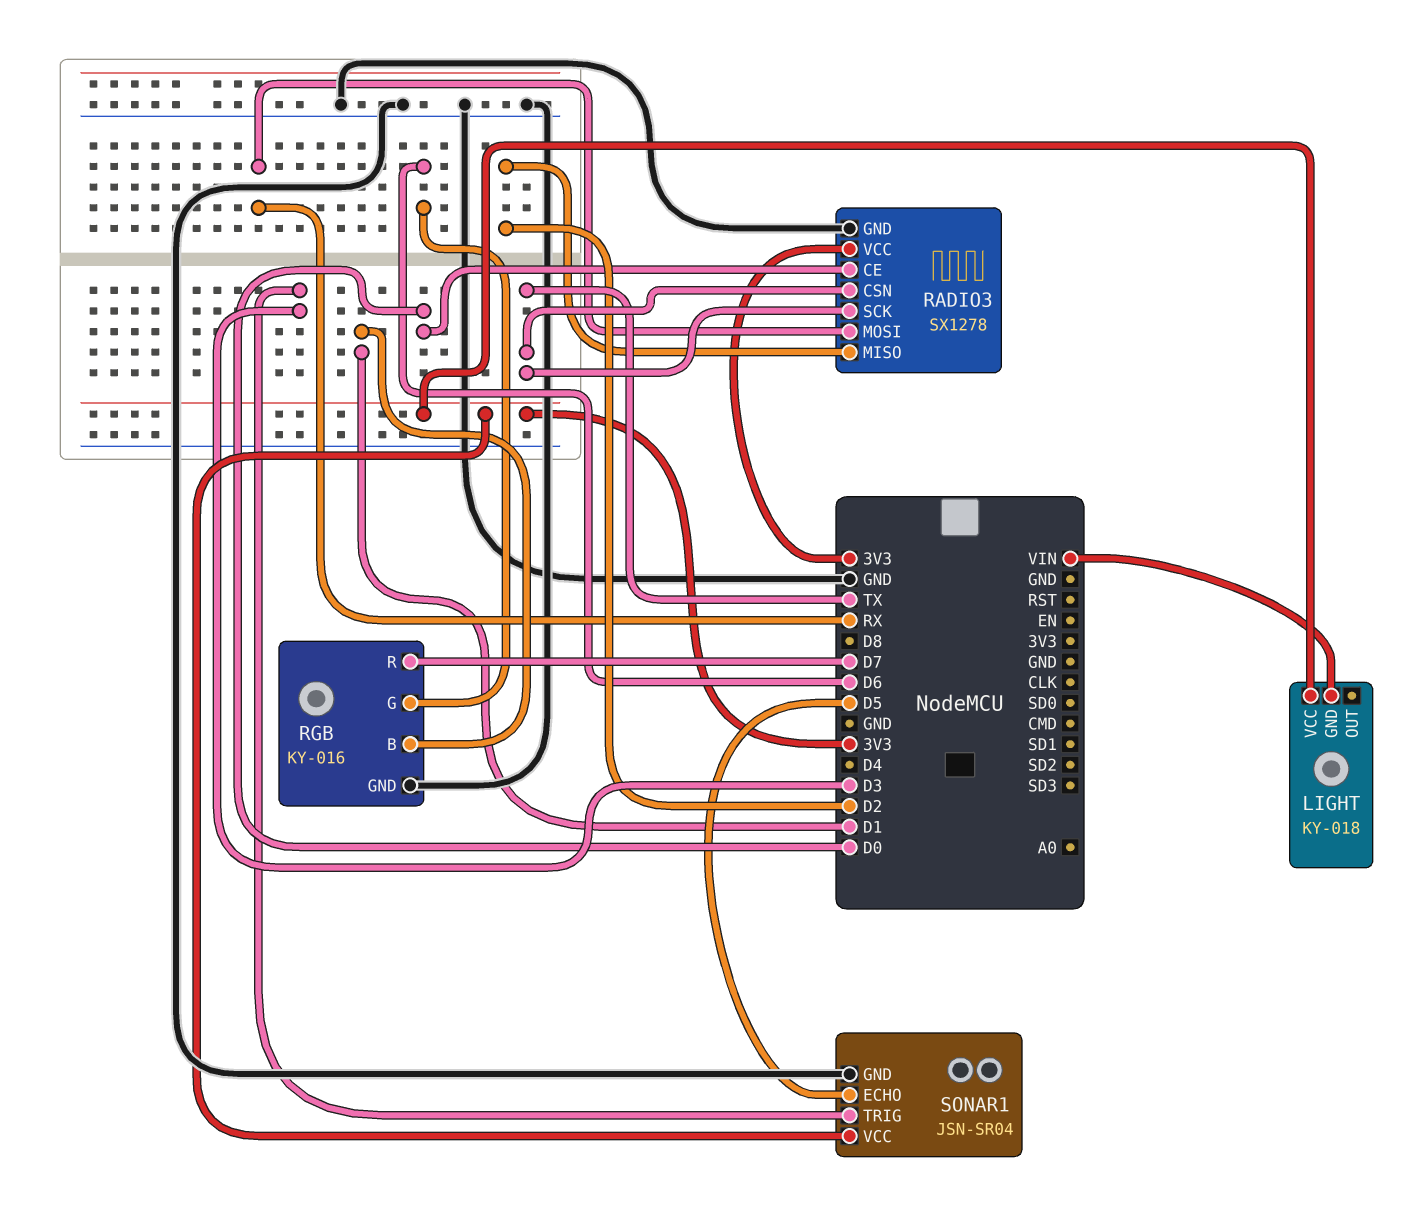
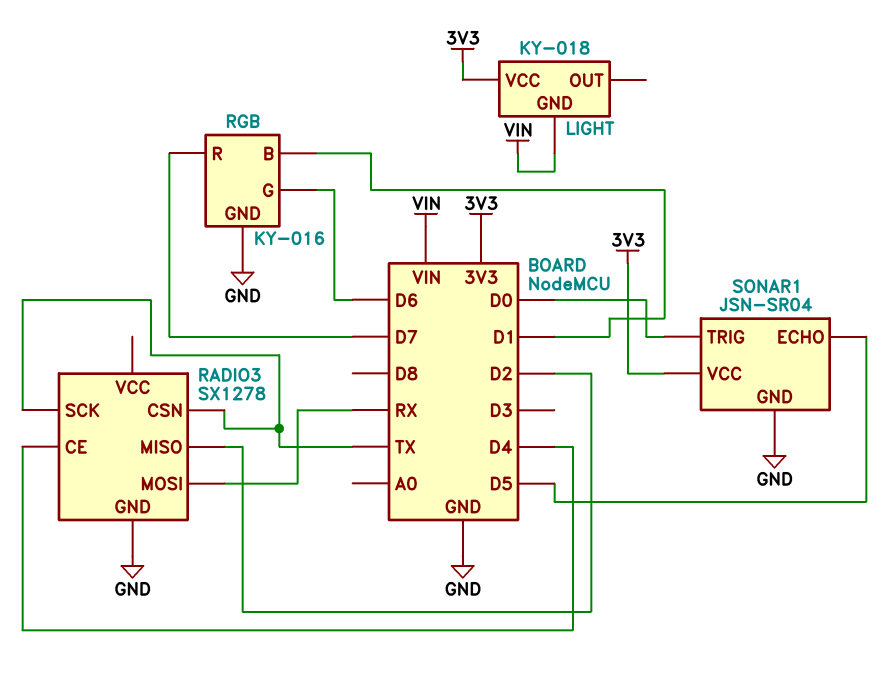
RADIO3 pin CE: D0 -> D4
RADIO3 pin VCC: 3V3 -> none
SONAR1 pin TRIG: D3 -> D0

